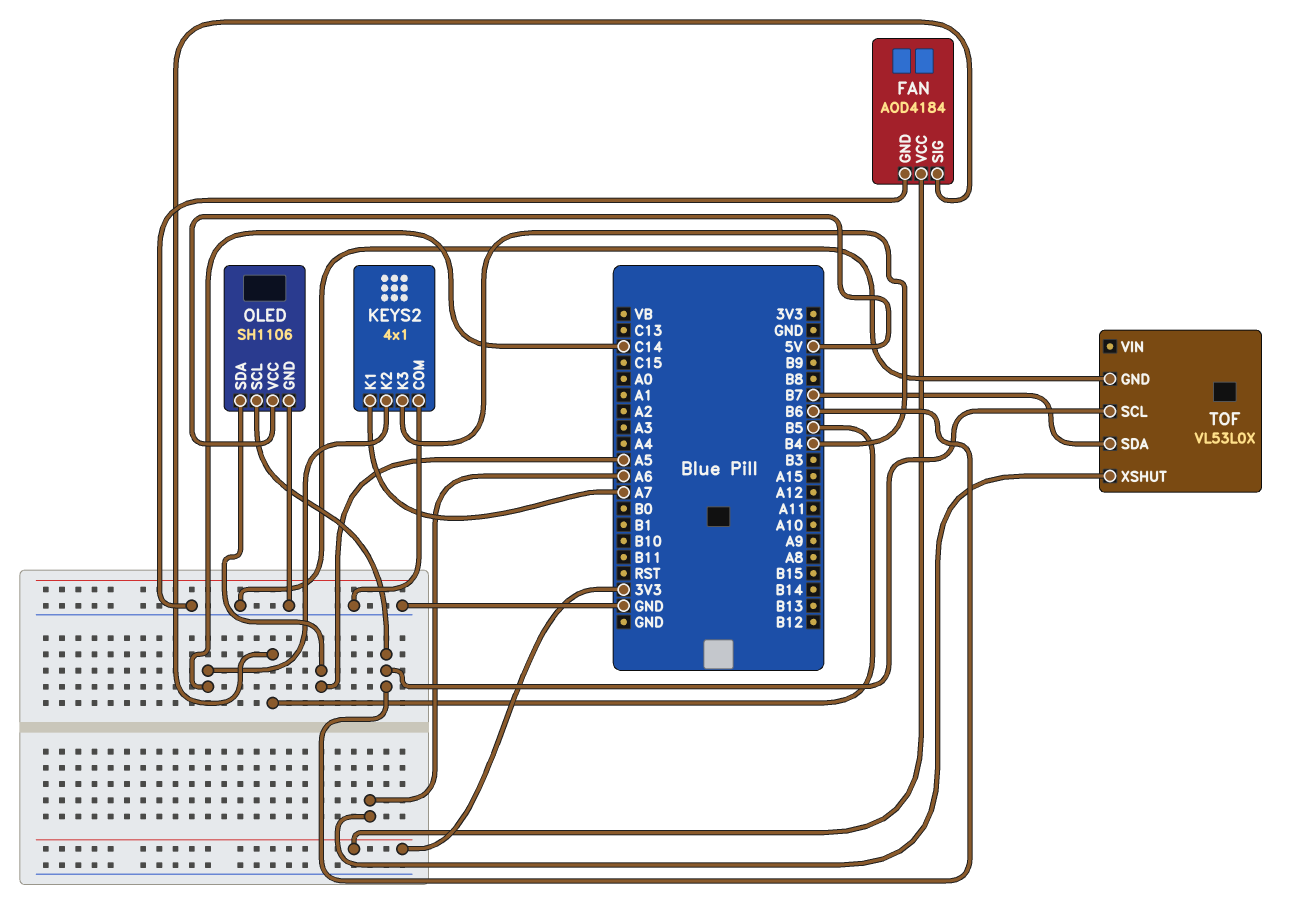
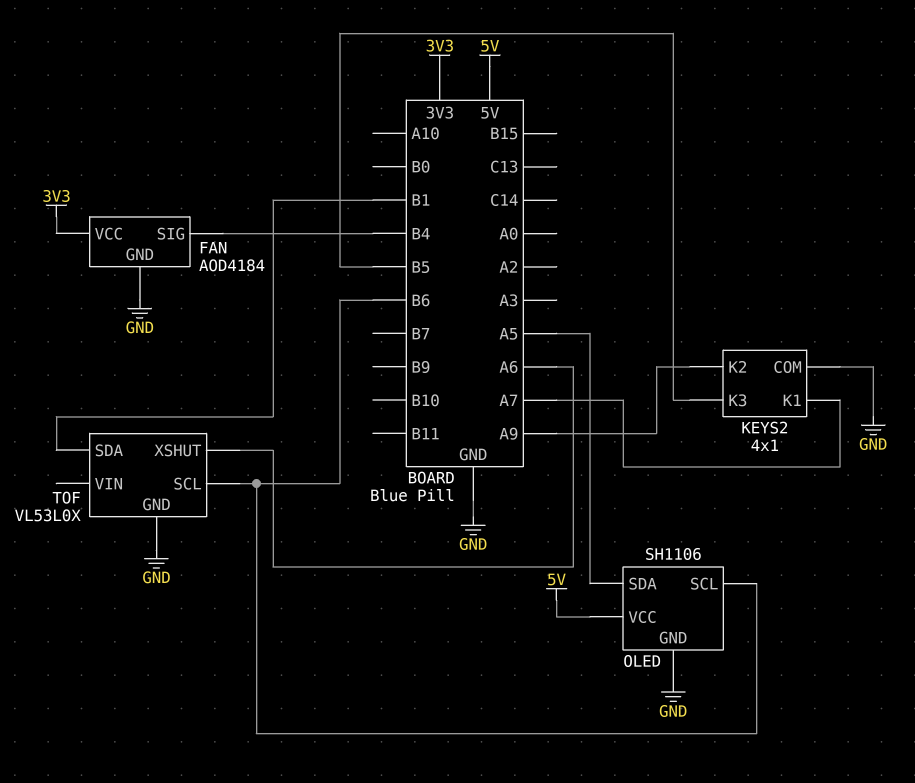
FAN pin SIG: B5 -> B4
KEYS2 pin K2: C14 -> A9
KEYS2 pin K3: B4 -> B5
TOF pin SDA: B7 -> B1

